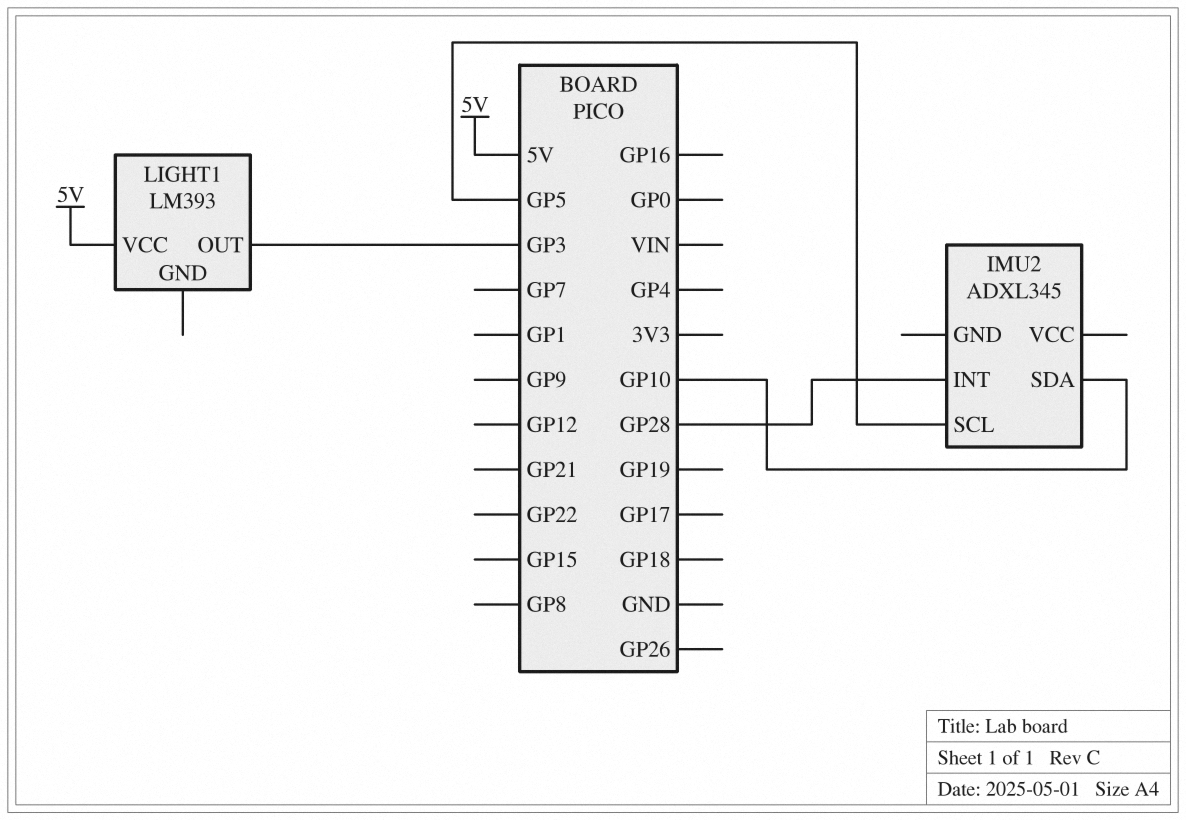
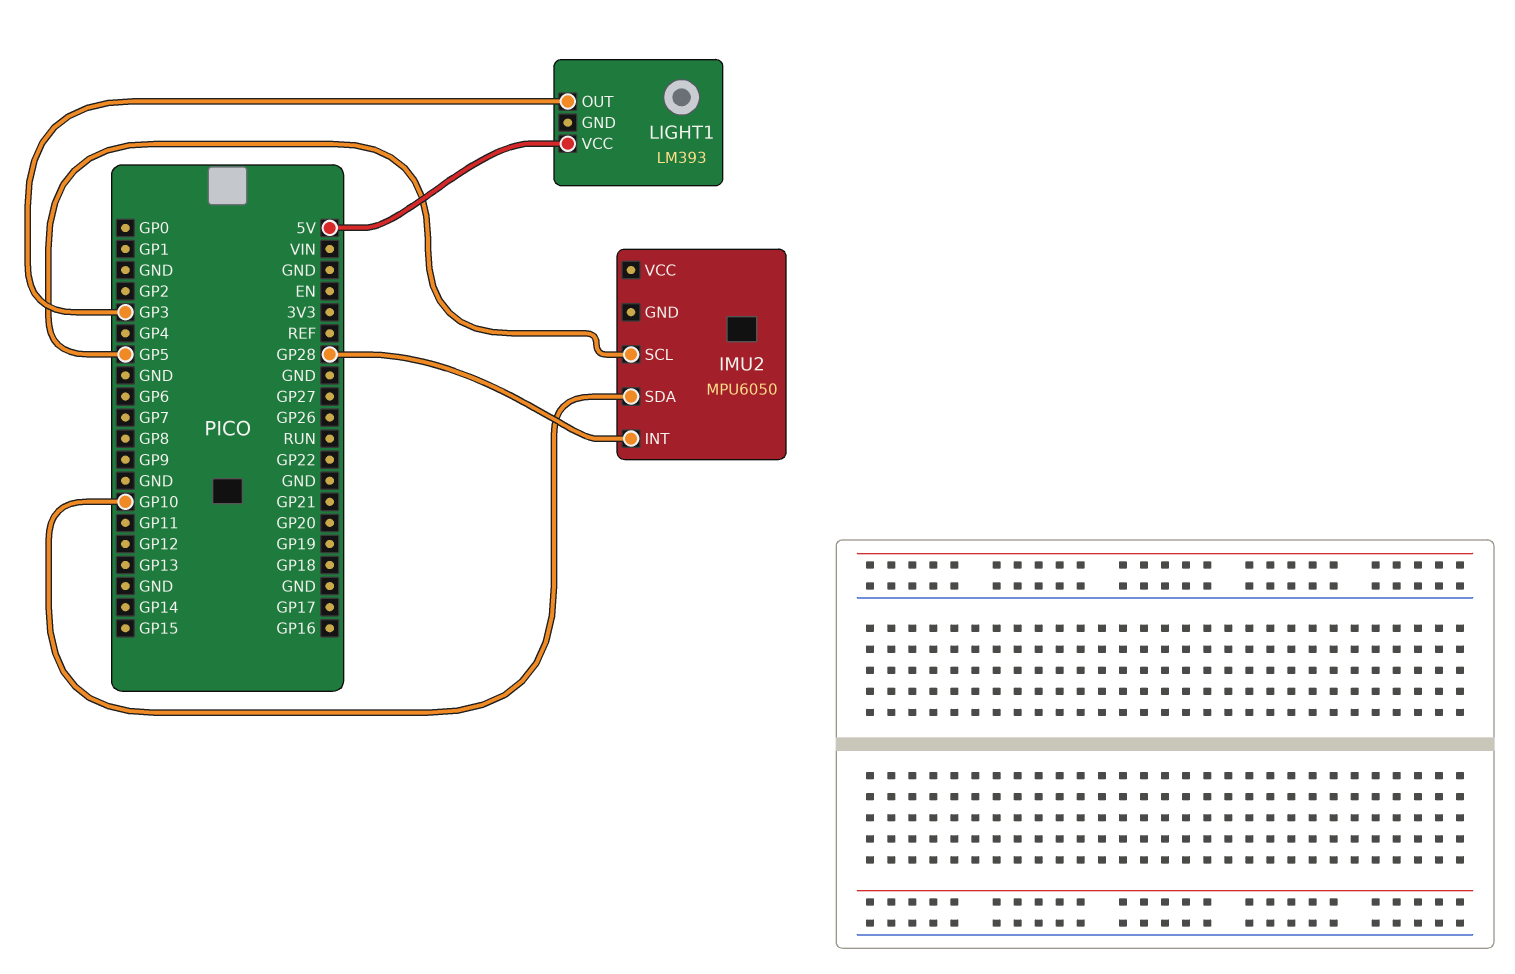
IMU2: ADXL345 -> MPU6050

